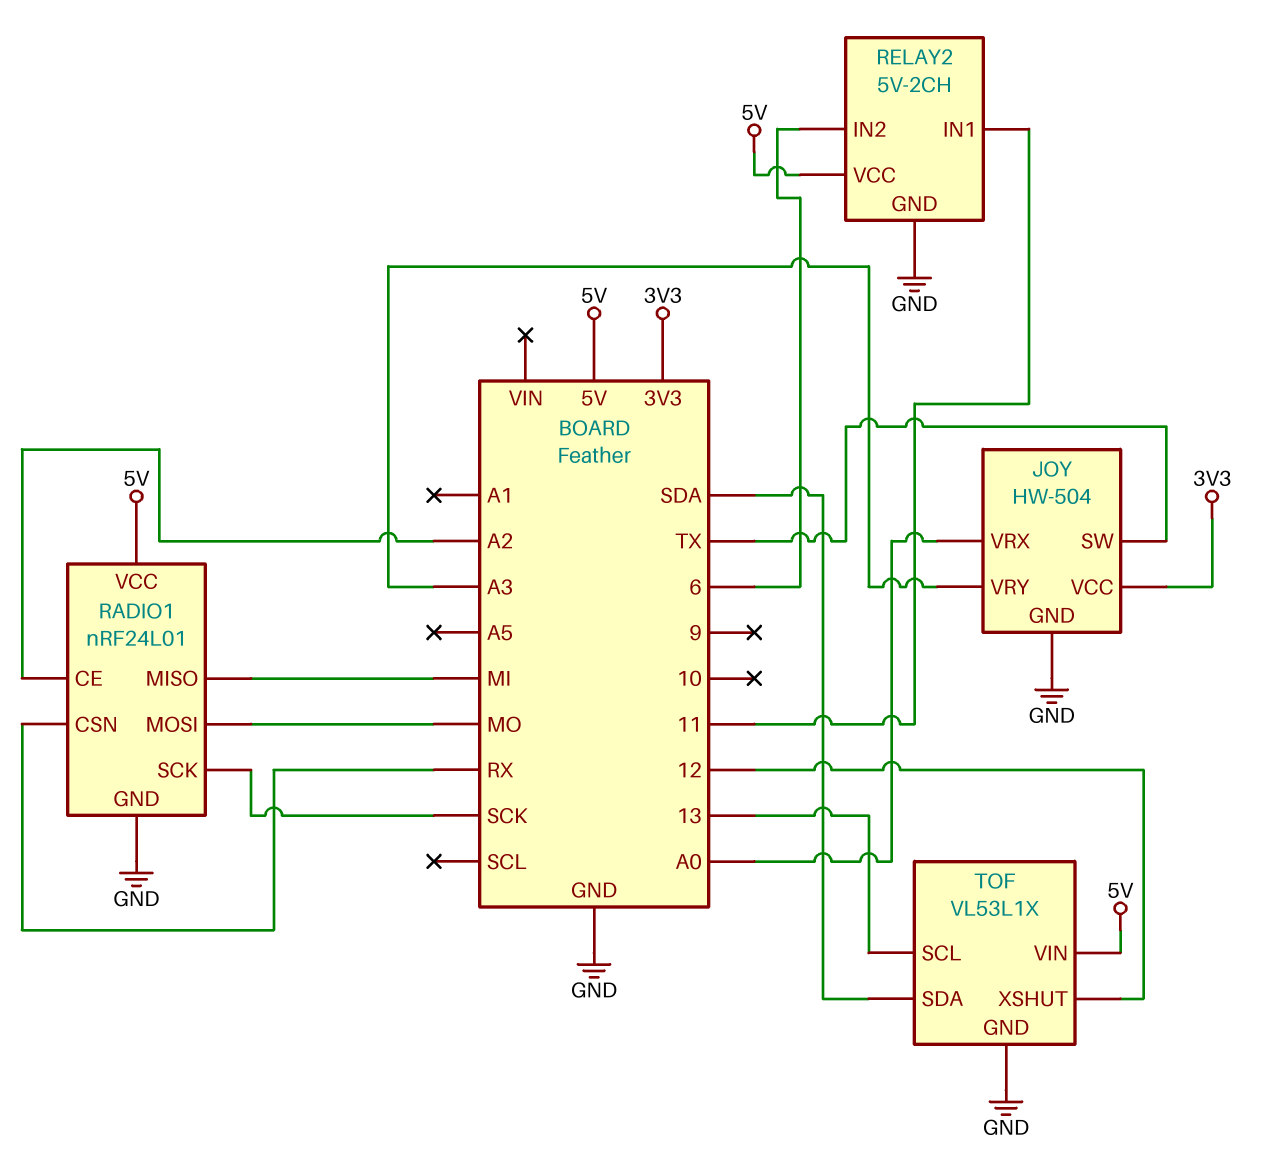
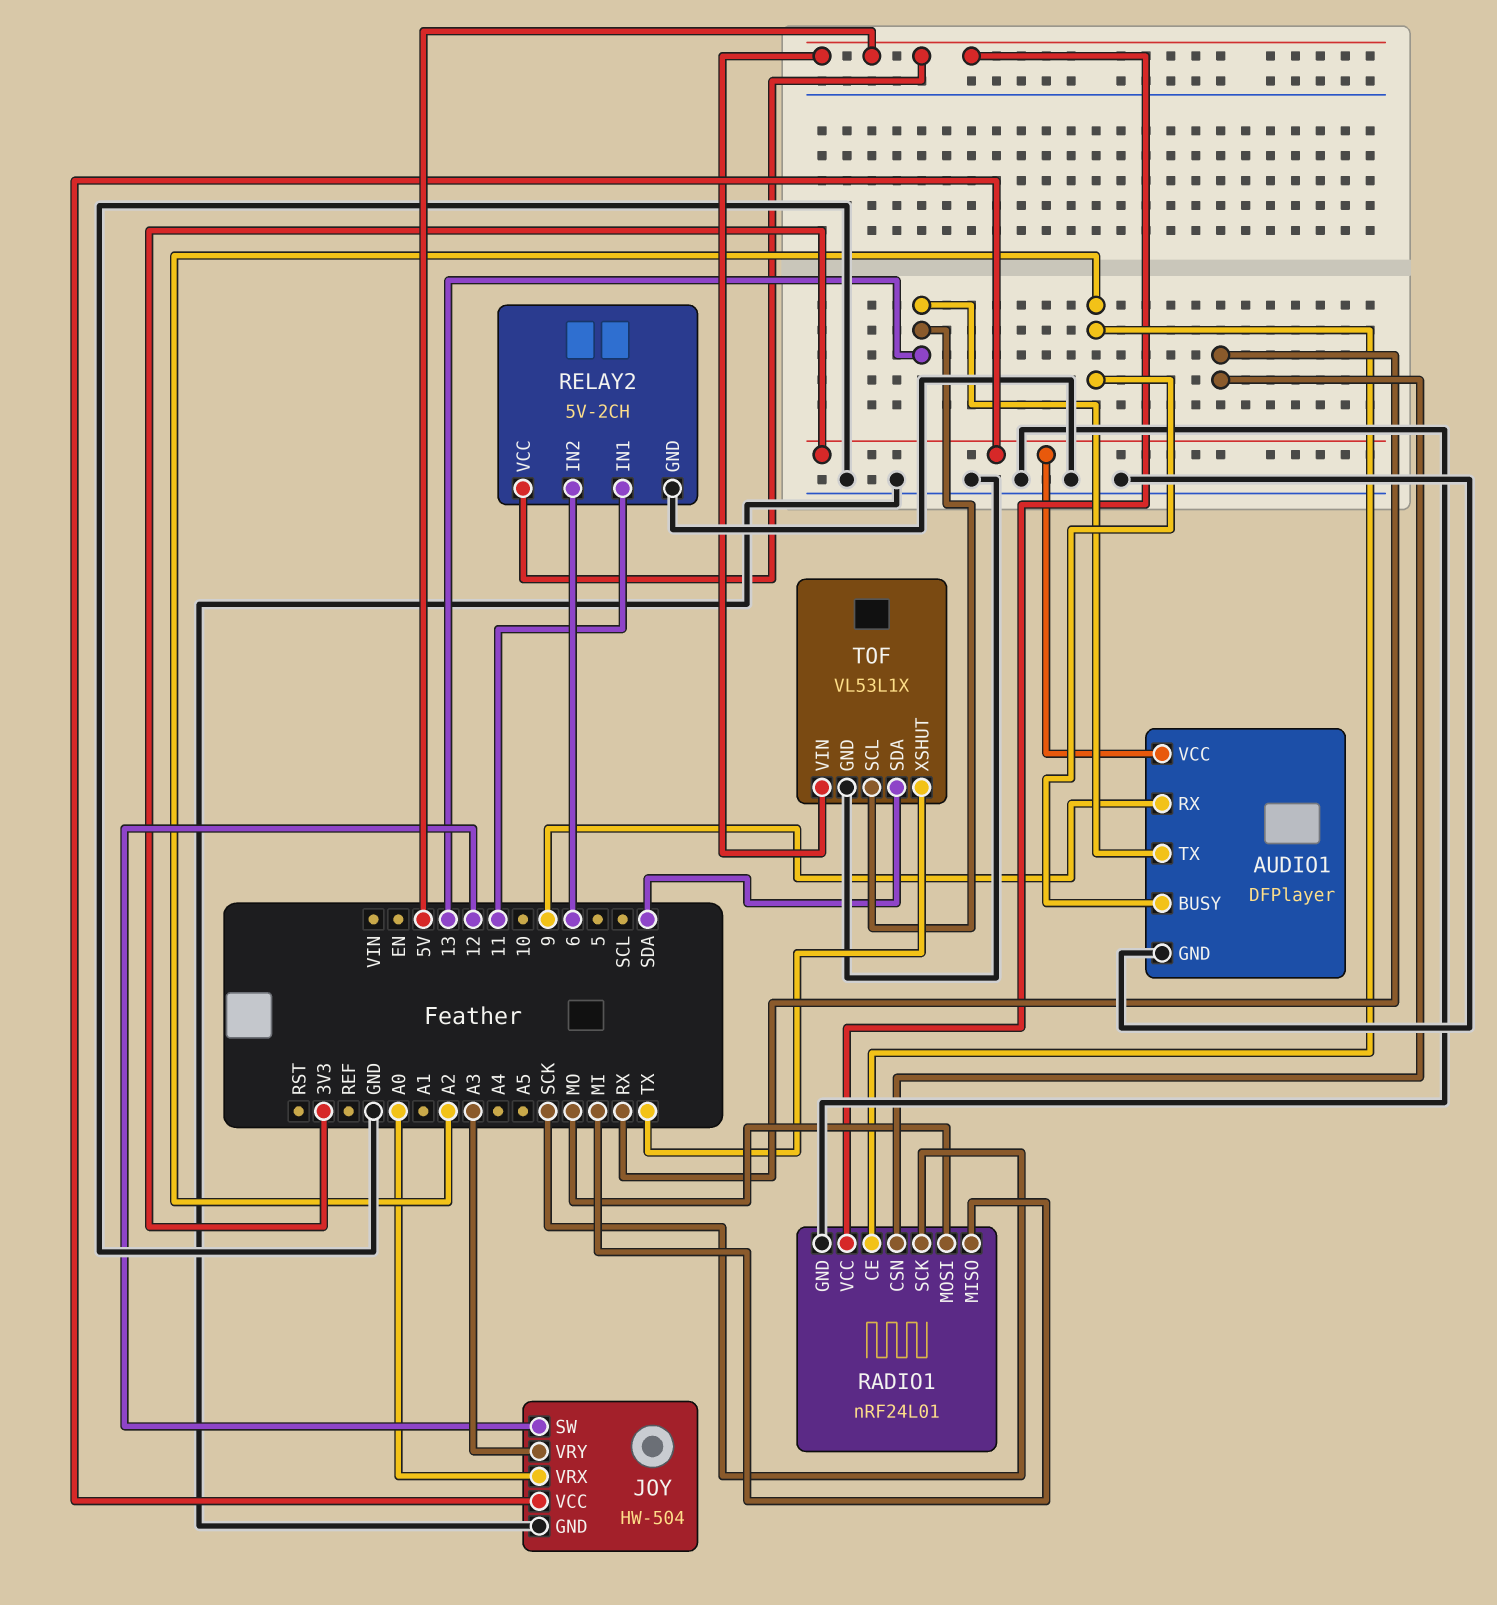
AUDIO1: none -> DFPlayer
AUDIO1 pin BUSY: none -> A2
AUDIO1 pin GND: none -> GND
AUDIO1 pin RX: none -> 9
AUDIO1 pin TX: none -> 13
AUDIO1 pin VCC: none -> 3V3
JOY pin SW: TX -> 12
TOF pin XSHUT: 12 -> TX

